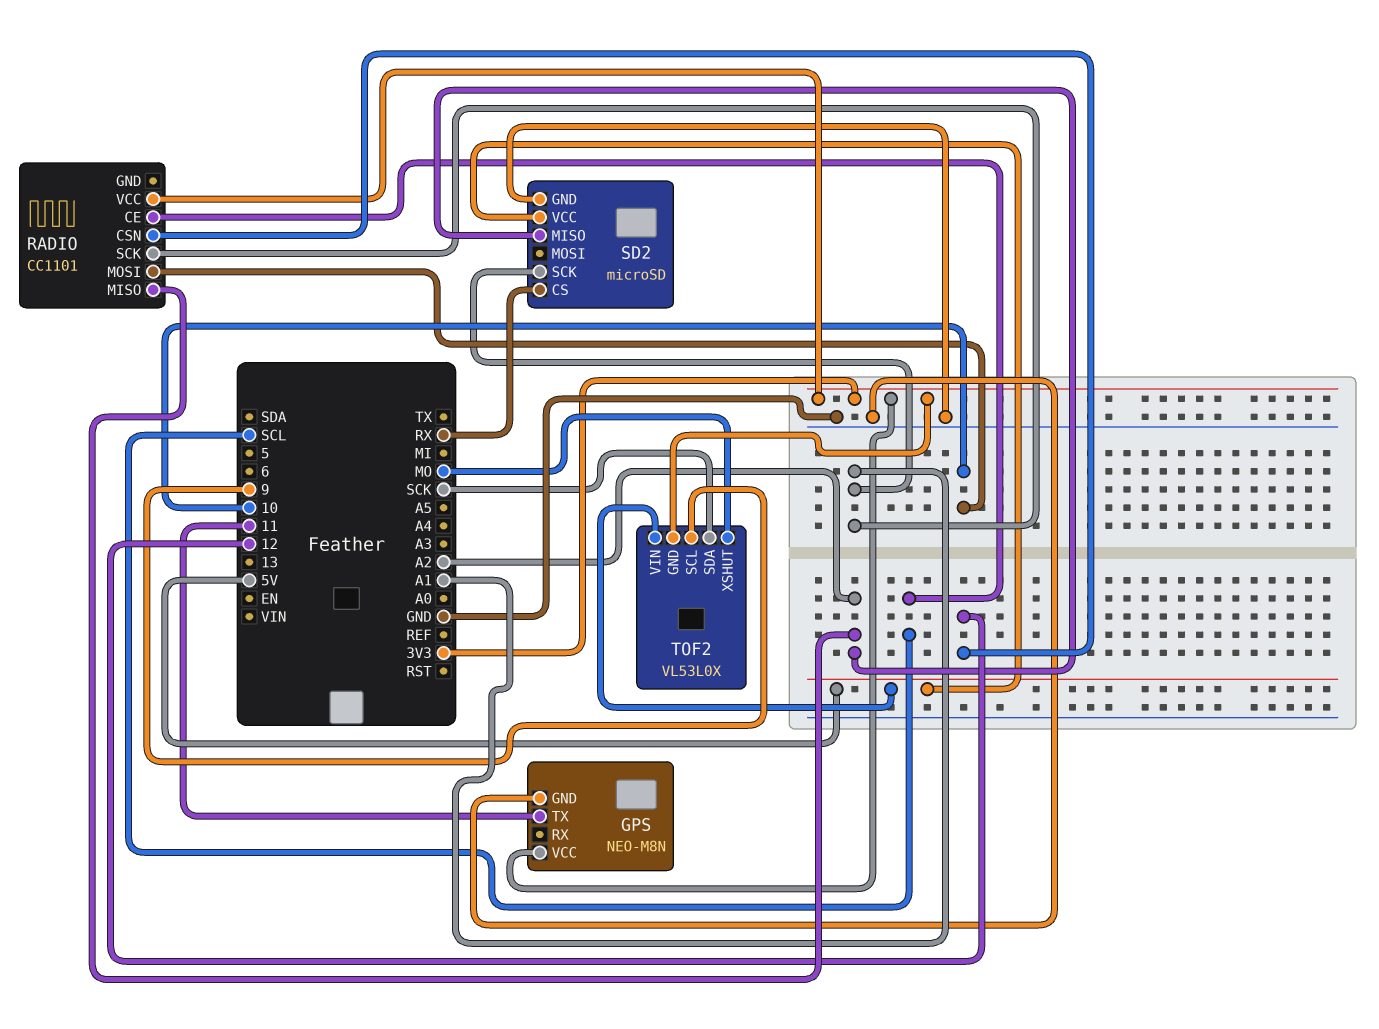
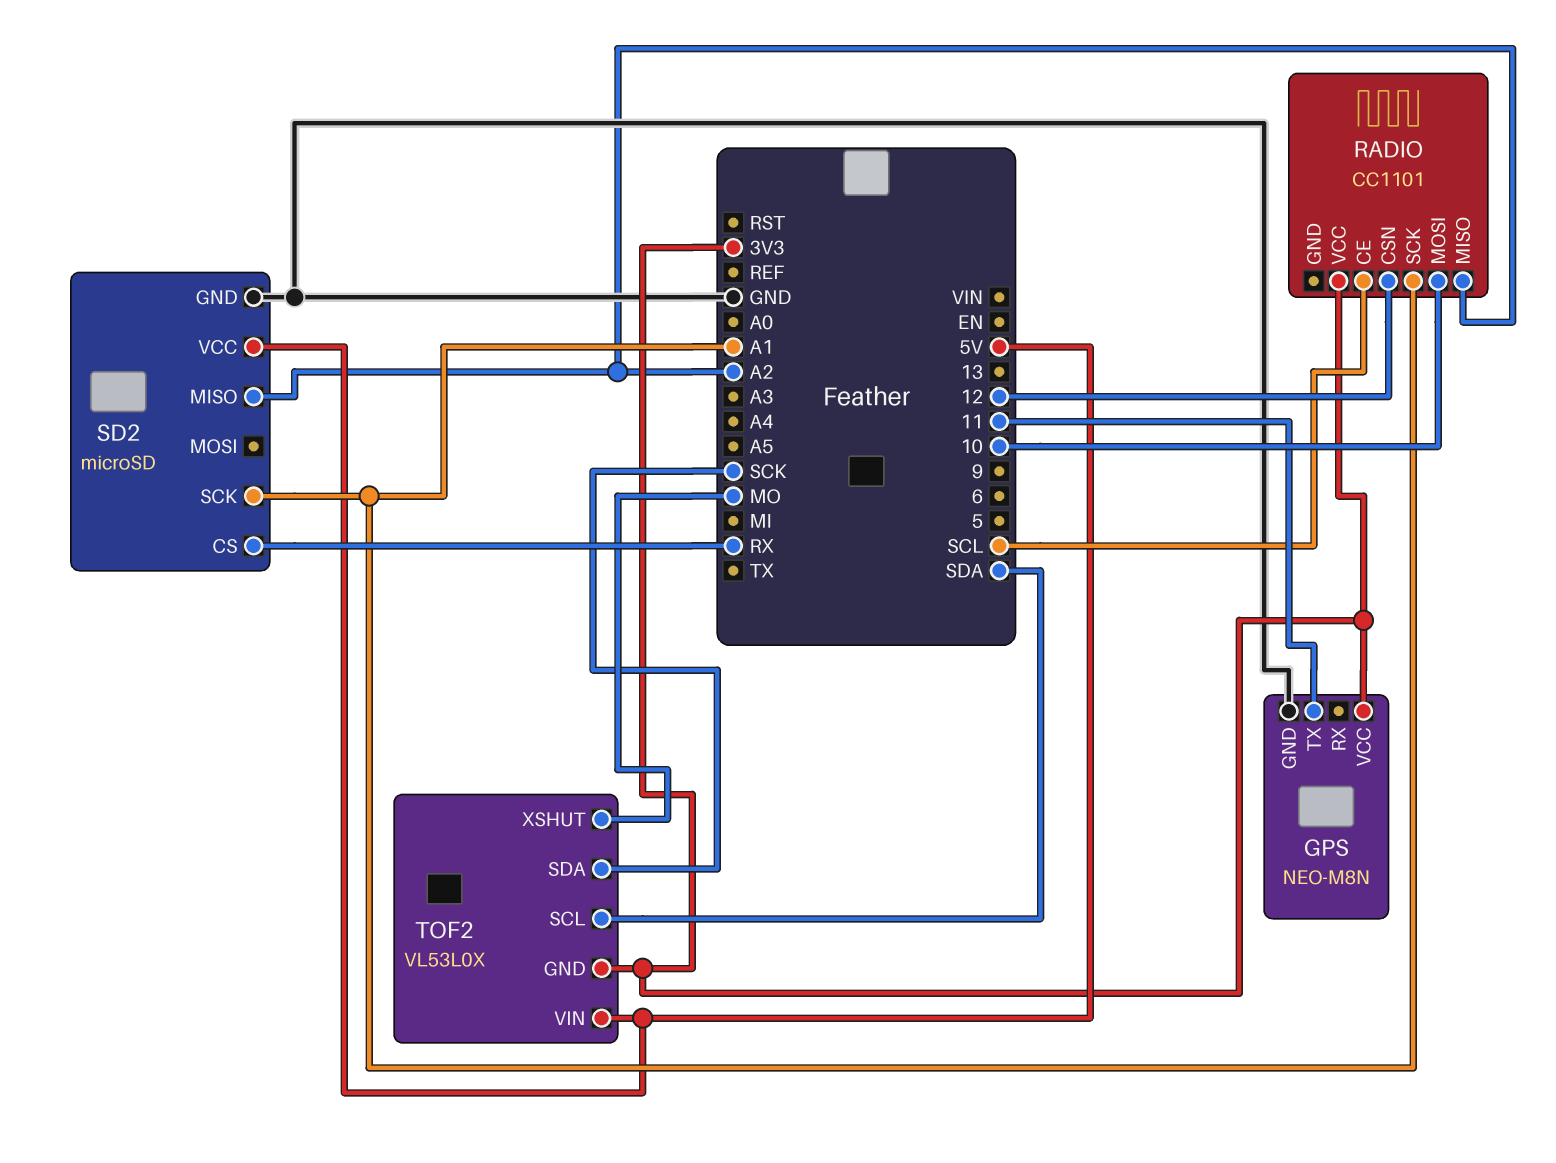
TOF2 pin SCL: 9 -> SDA

